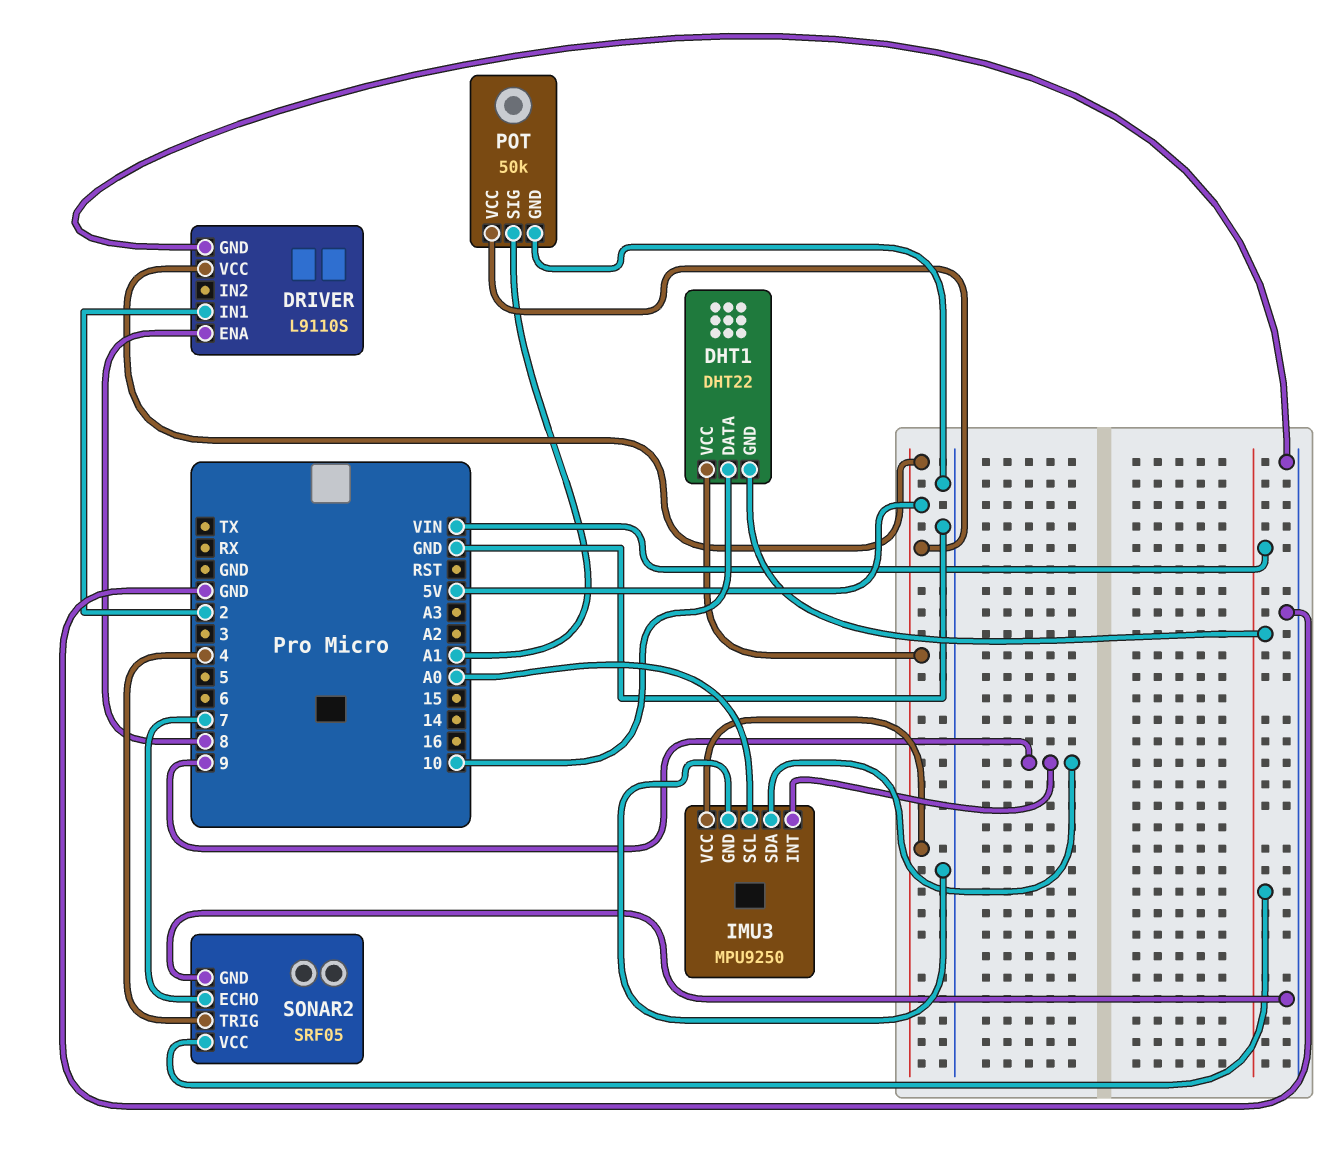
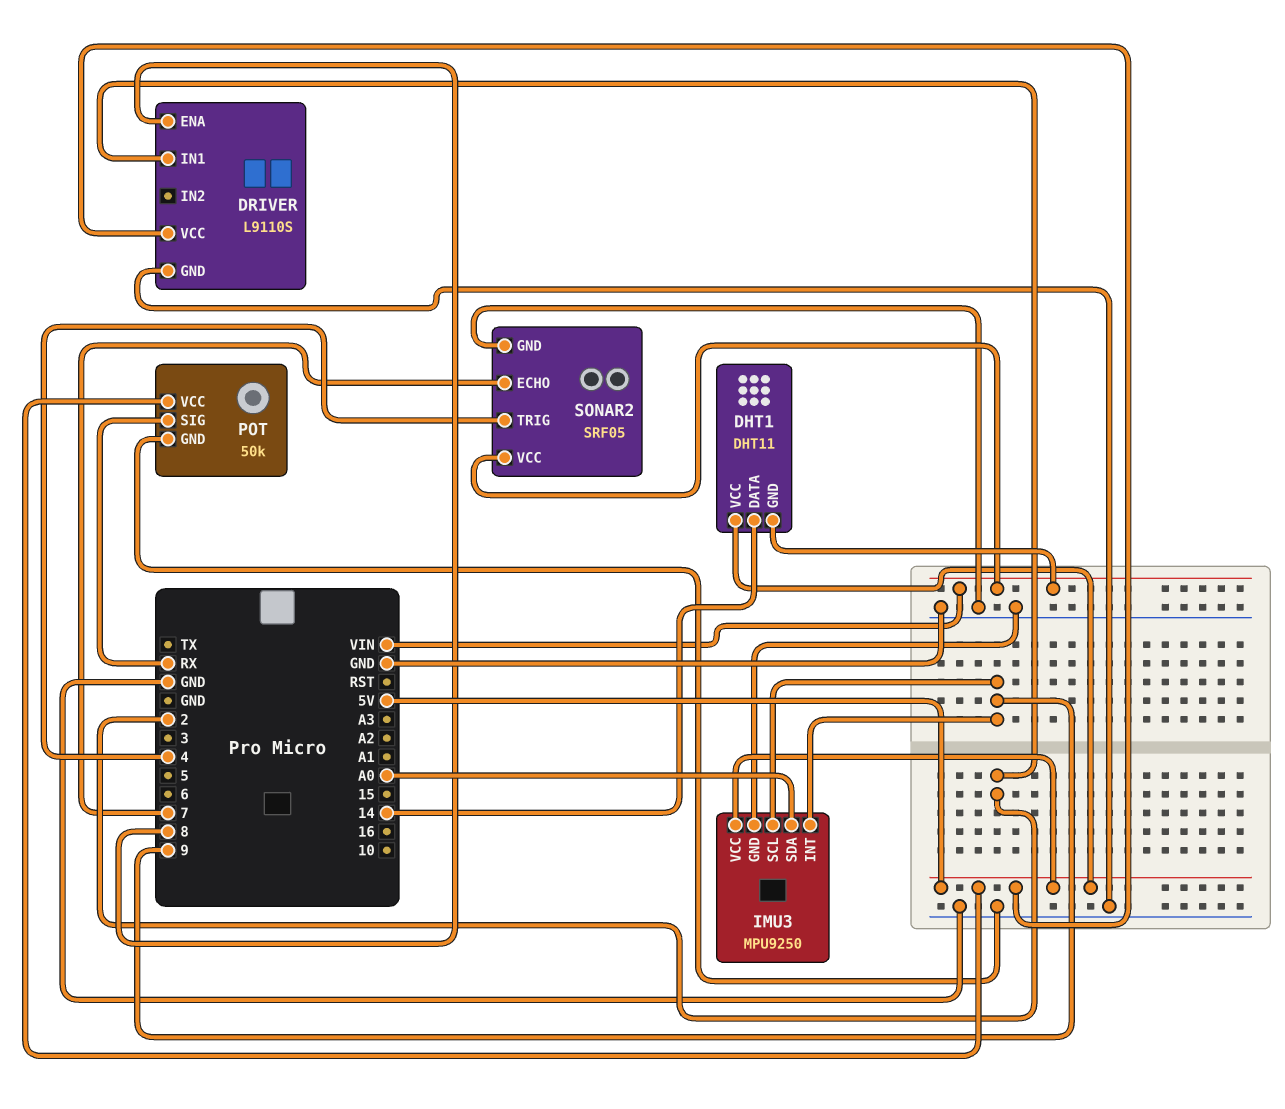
DHT1: DHT22 -> DHT11
DHT1 pin DATA: 10 -> 14
IMU3 pin SCL: A0 -> 9
IMU3 pin SDA: 9 -> A0
POT pin SIG: A1 -> RX

